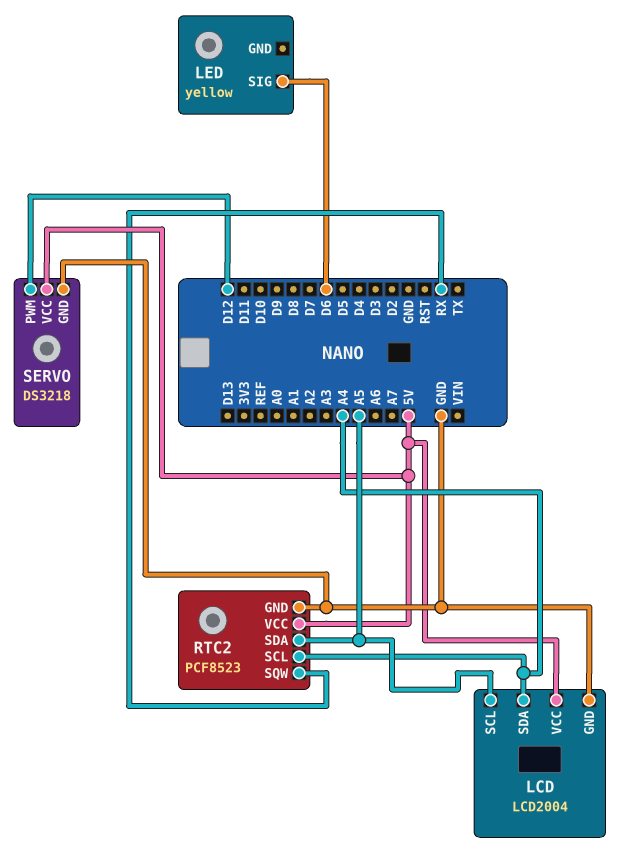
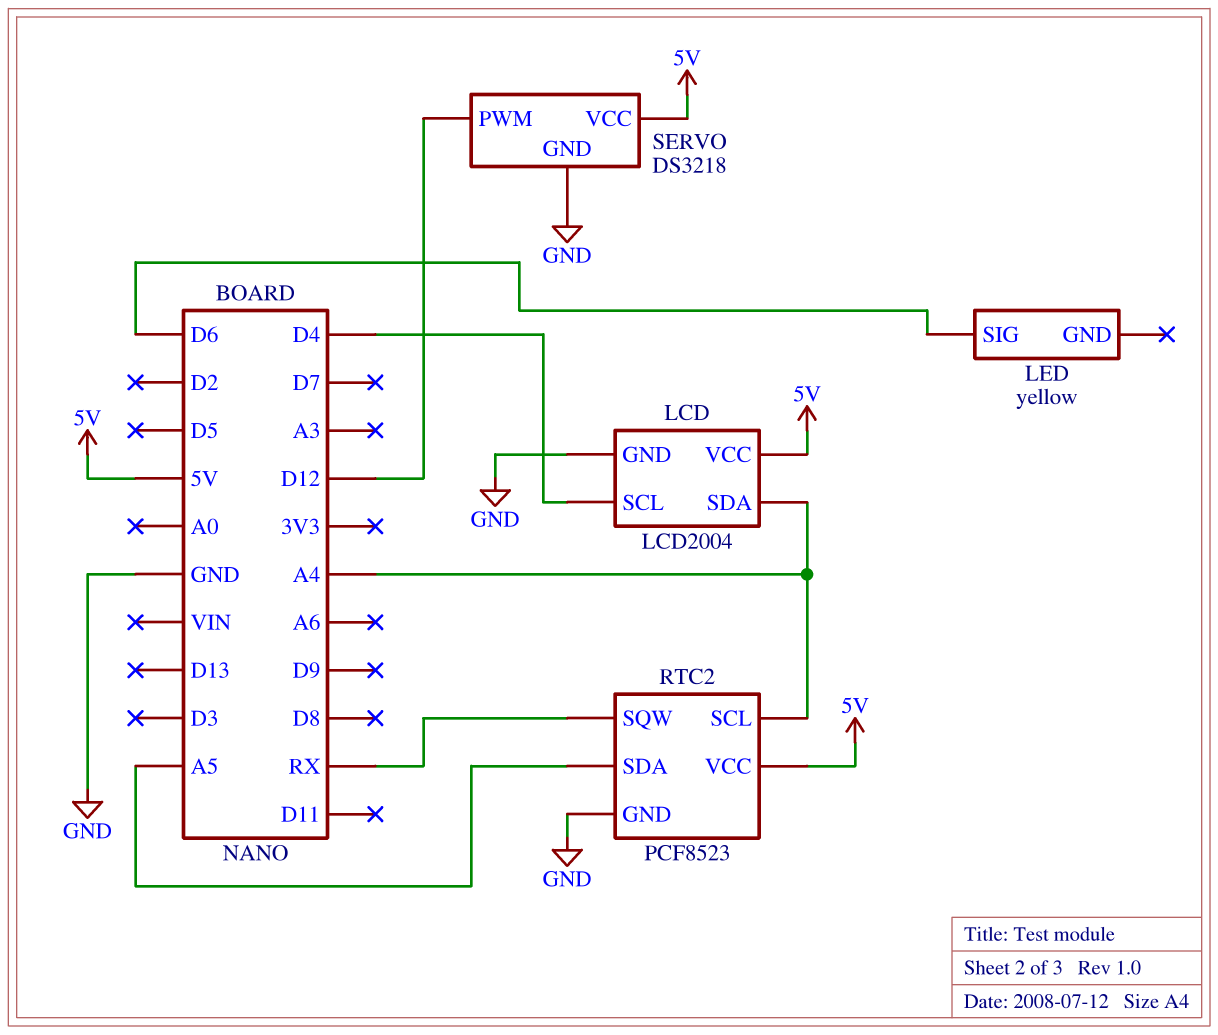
LCD pin SCL: A5 -> D4

